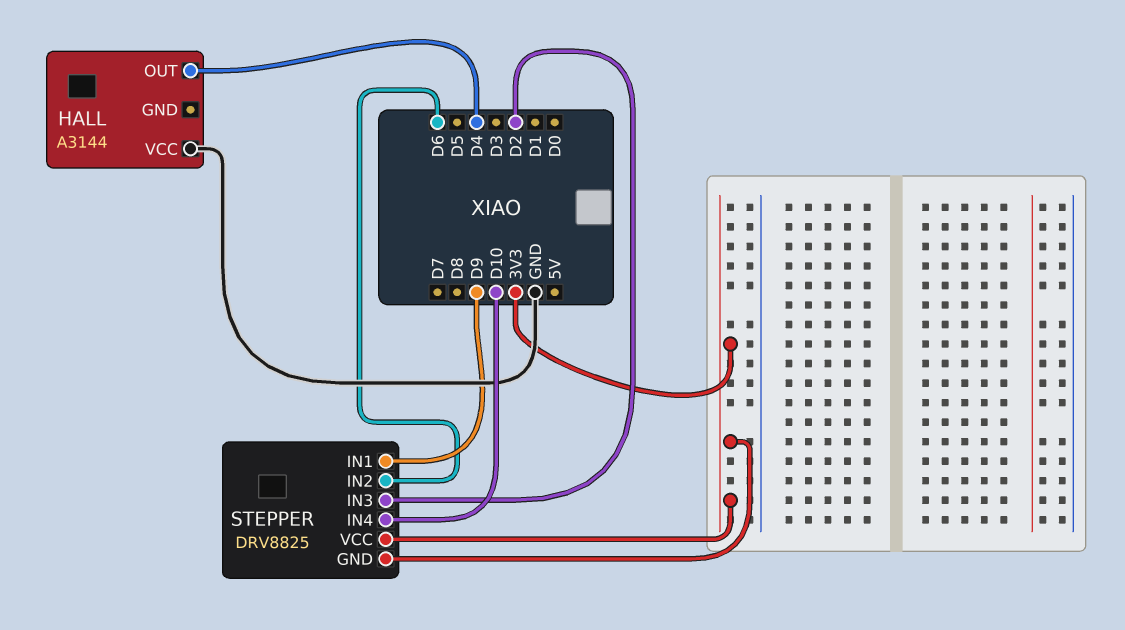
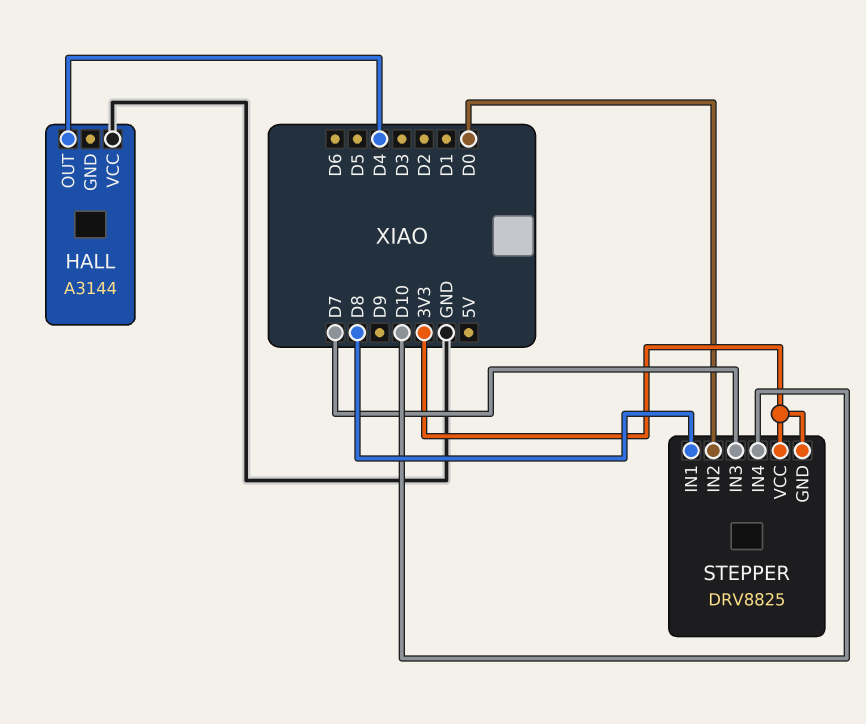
STEPPER pin IN1: D9 -> D8
STEPPER pin IN2: D6 -> D0
STEPPER pin IN3: D2 -> D7

